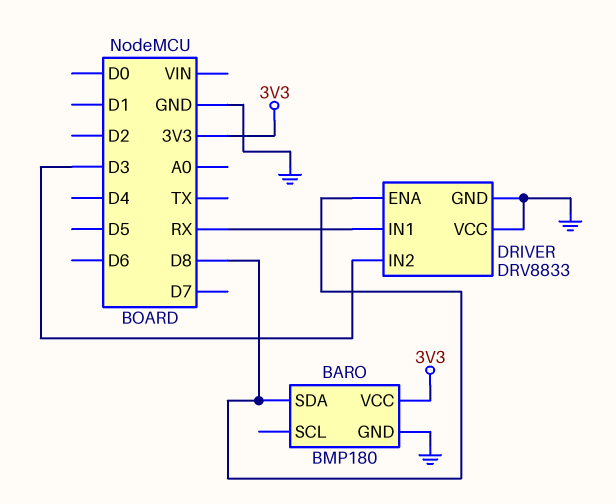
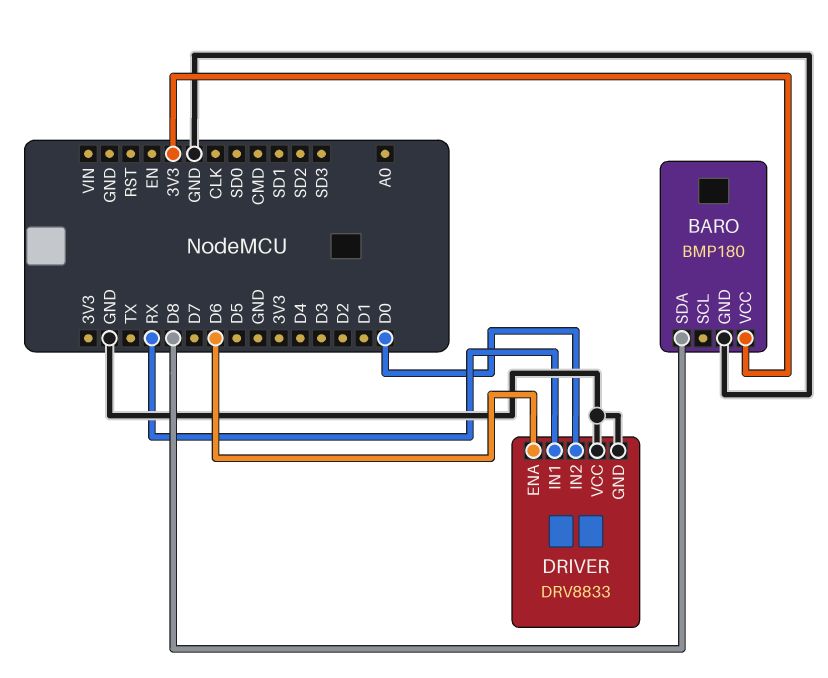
DRIVER pin ENA: D8 -> D6
DRIVER pin IN2: D3 -> D0

